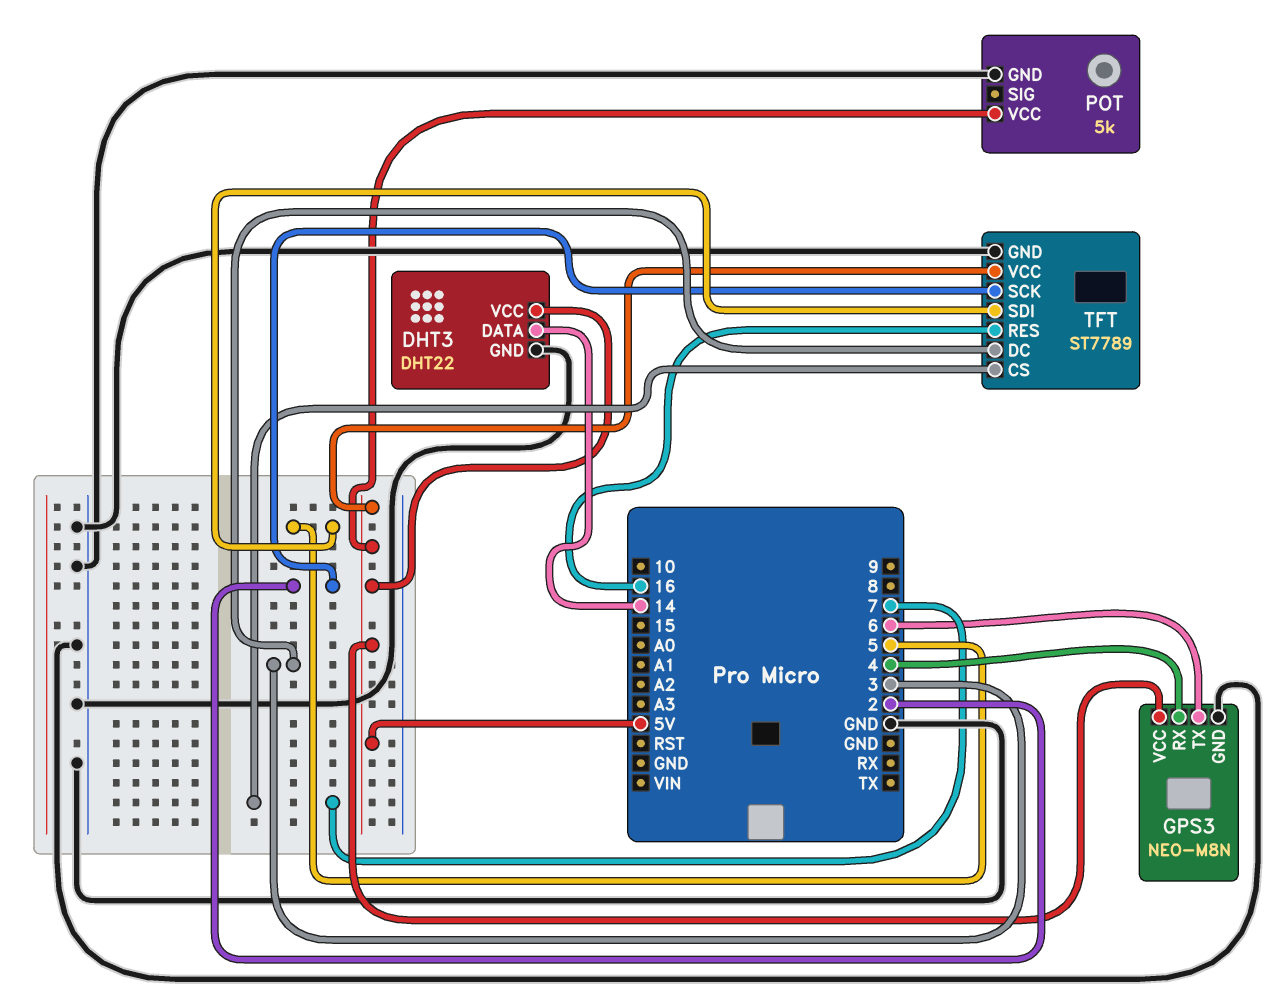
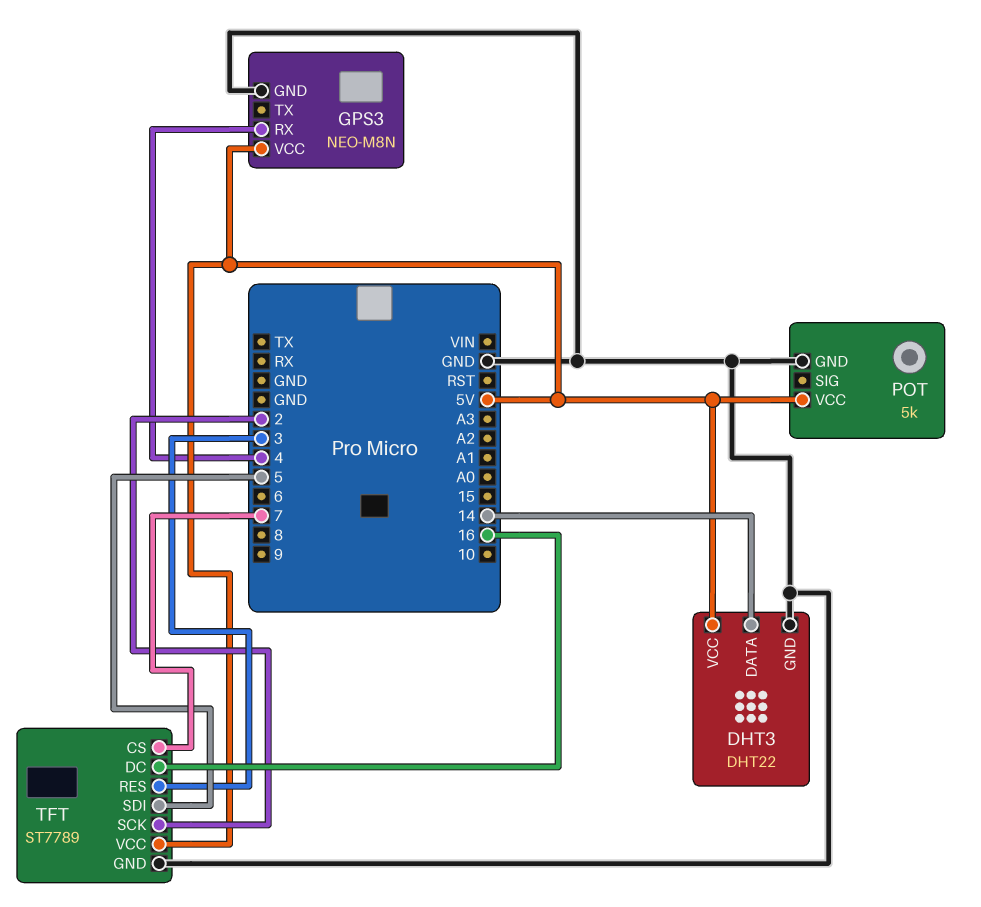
GPS3 pin TX: 6 -> none
TFT pin DC: 3 -> 16
TFT pin RES: 16 -> 3

